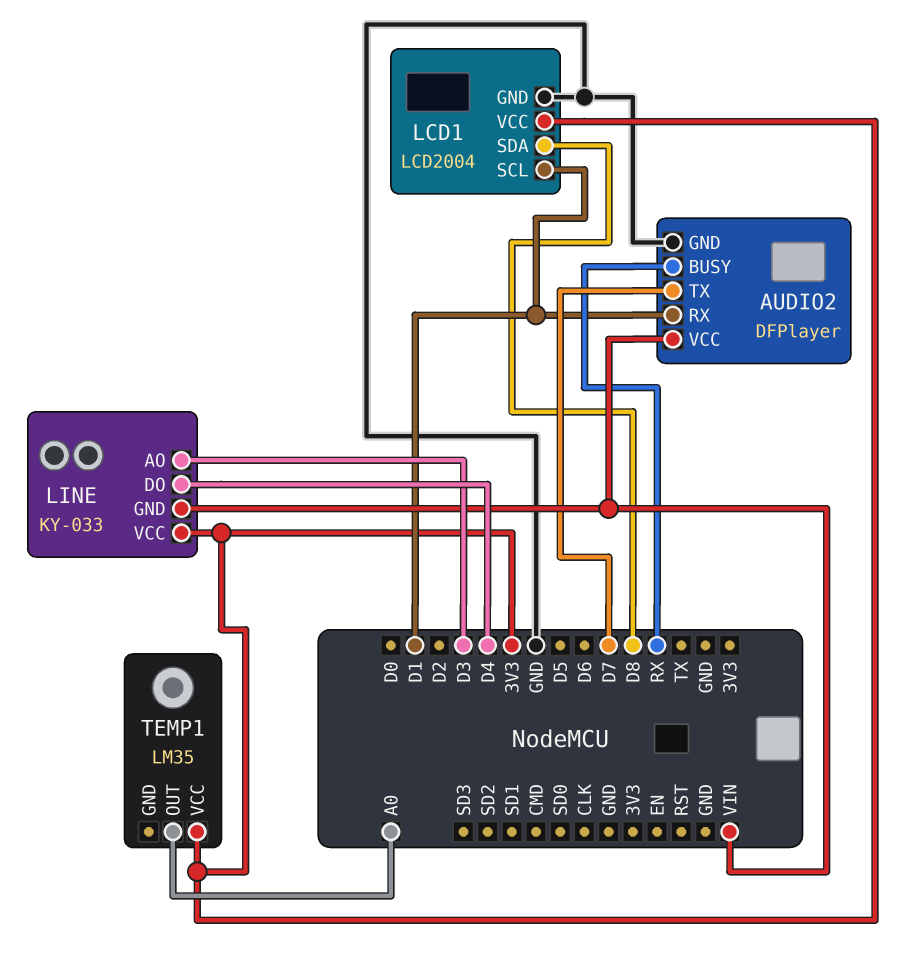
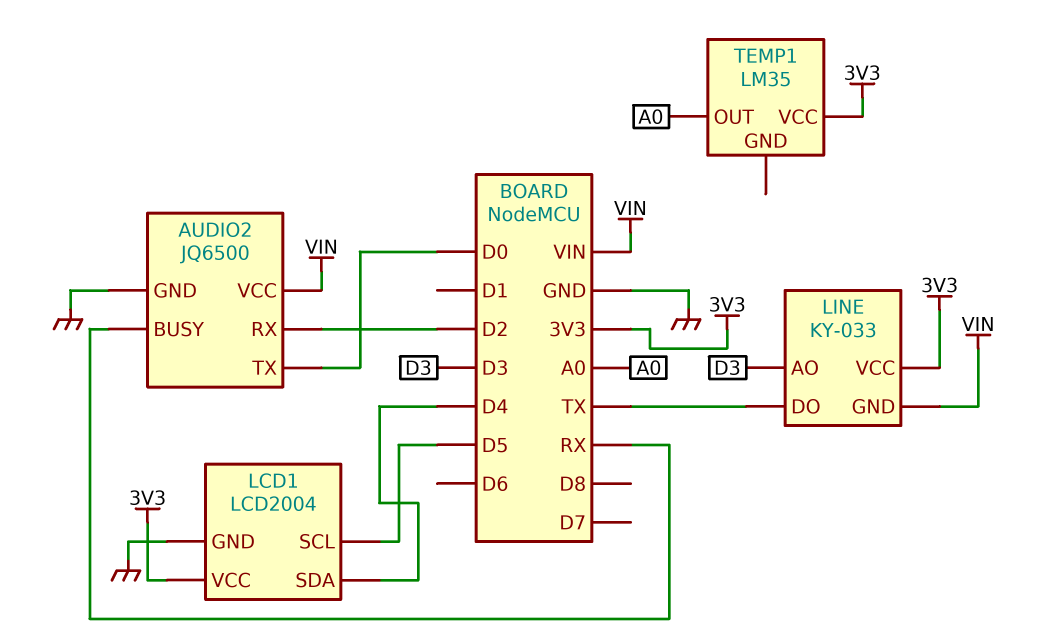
AUDIO2: DFPlayer -> JQ6500
AUDIO2 pin RX: D1 -> D2
AUDIO2 pin TX: D7 -> D0
LCD1 pin SCL: D1 -> D5
LCD1 pin SDA: D8 -> D4
LINE pin DO: D4 -> TX

